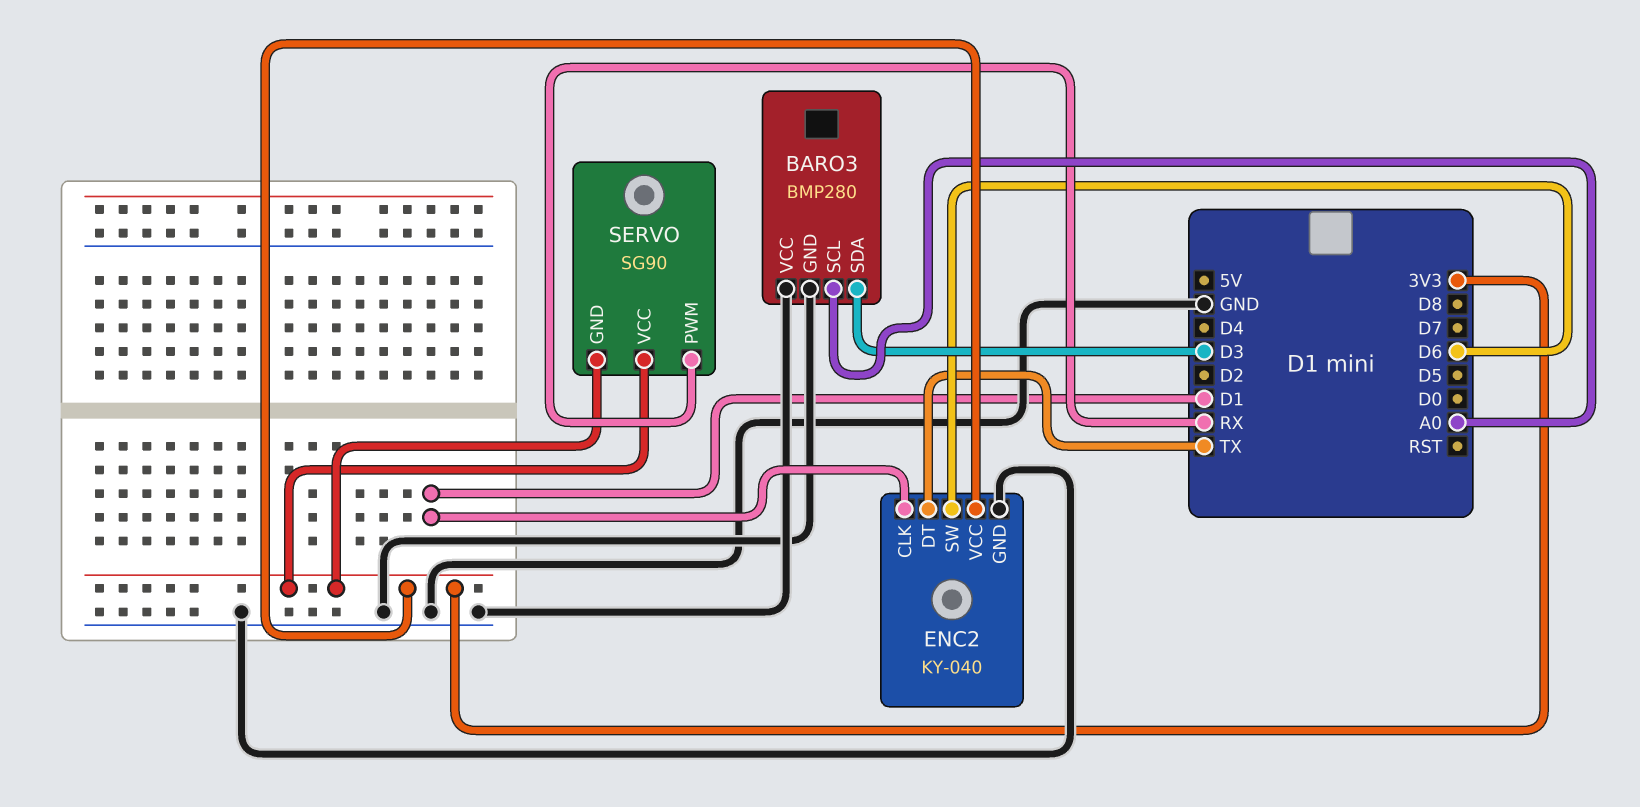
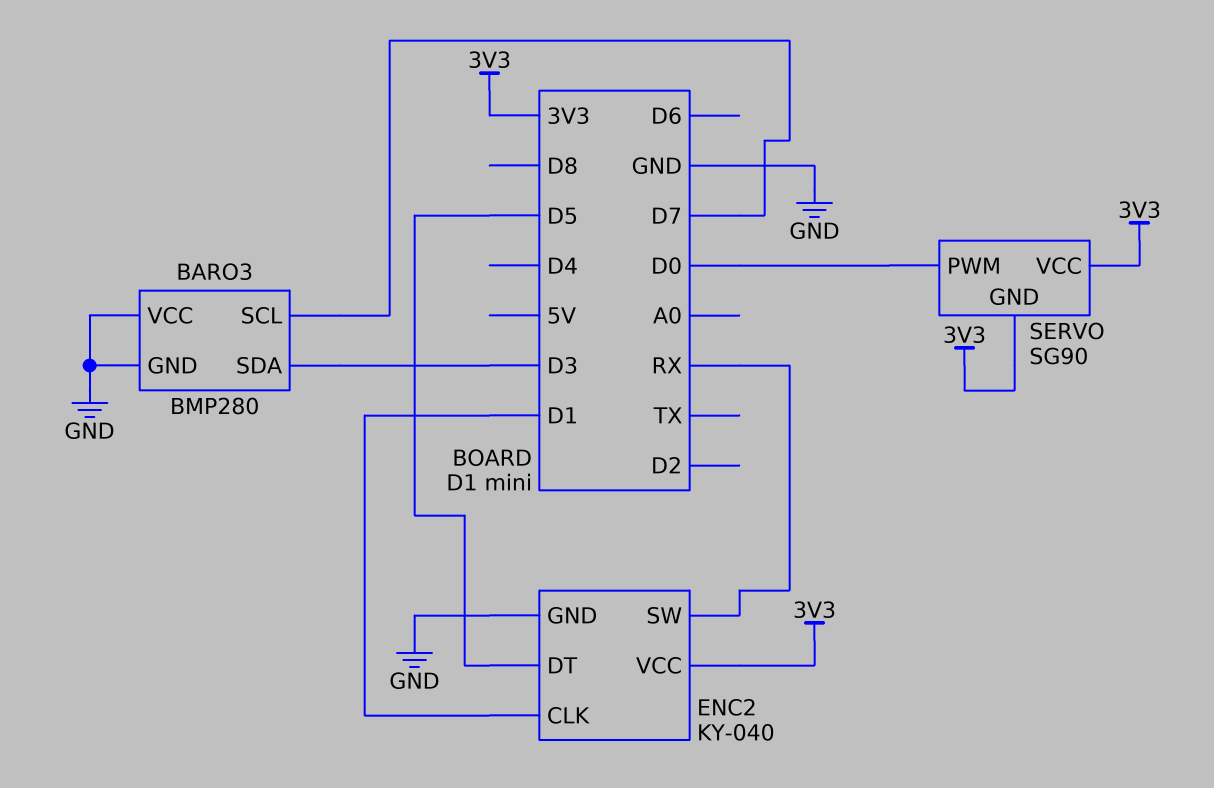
BARO3 pin SCL: A0 -> D7
ENC2 pin DT: TX -> D5
ENC2 pin SW: D6 -> RX
SERVO pin PWM: RX -> D0

